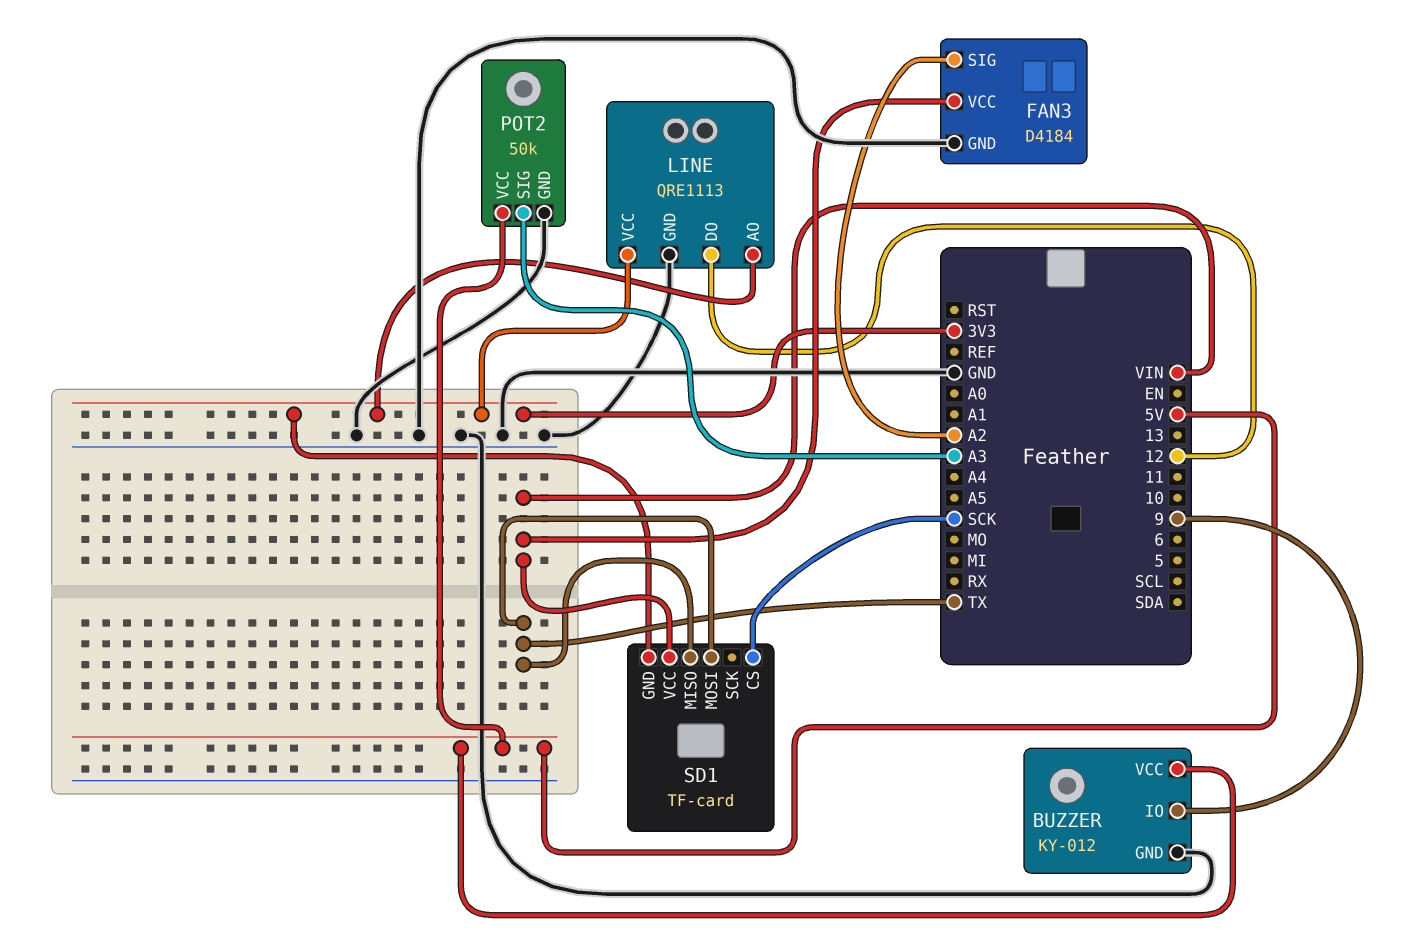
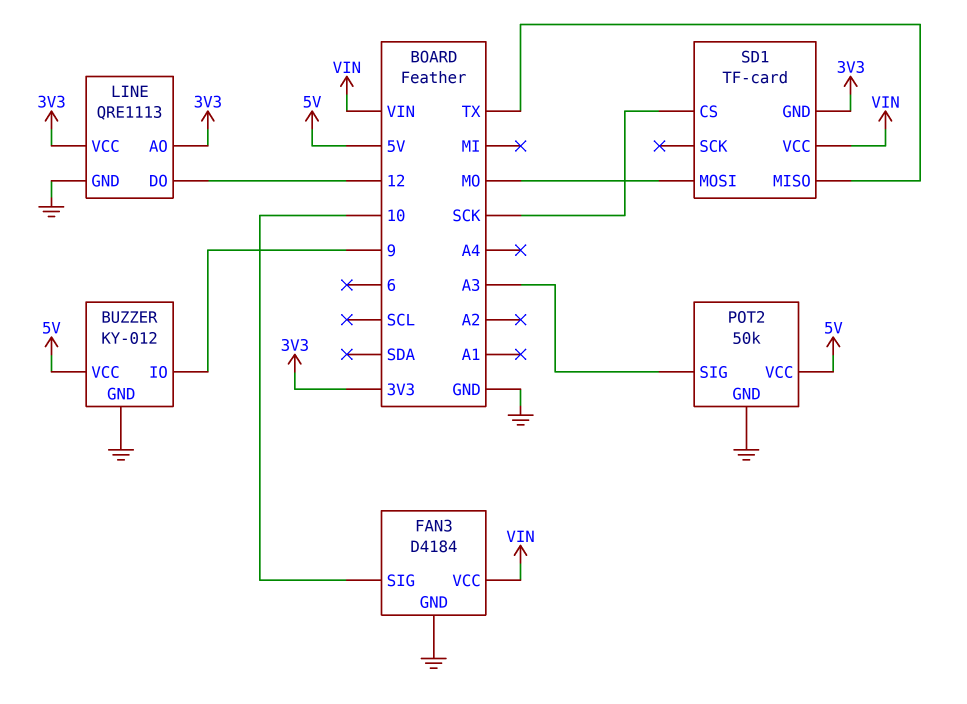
FAN3 pin SIG: A2 -> 10
SD1 pin MOSI: TX -> MO

